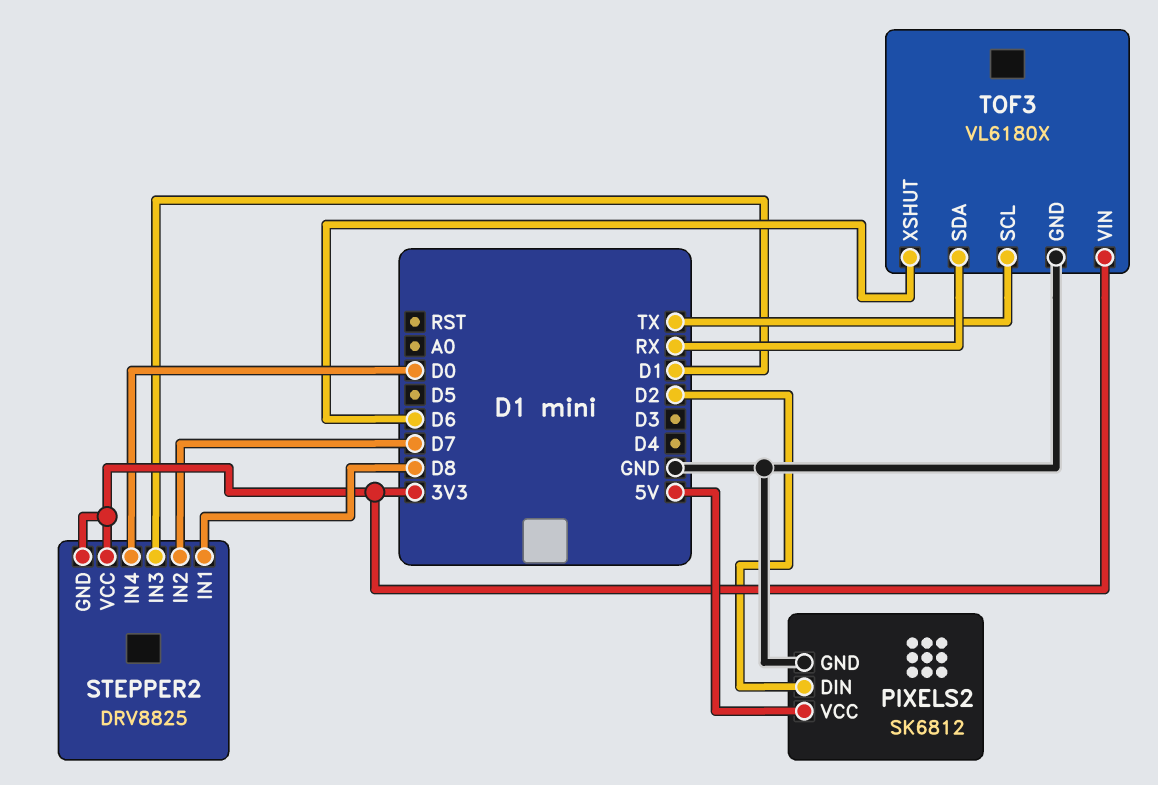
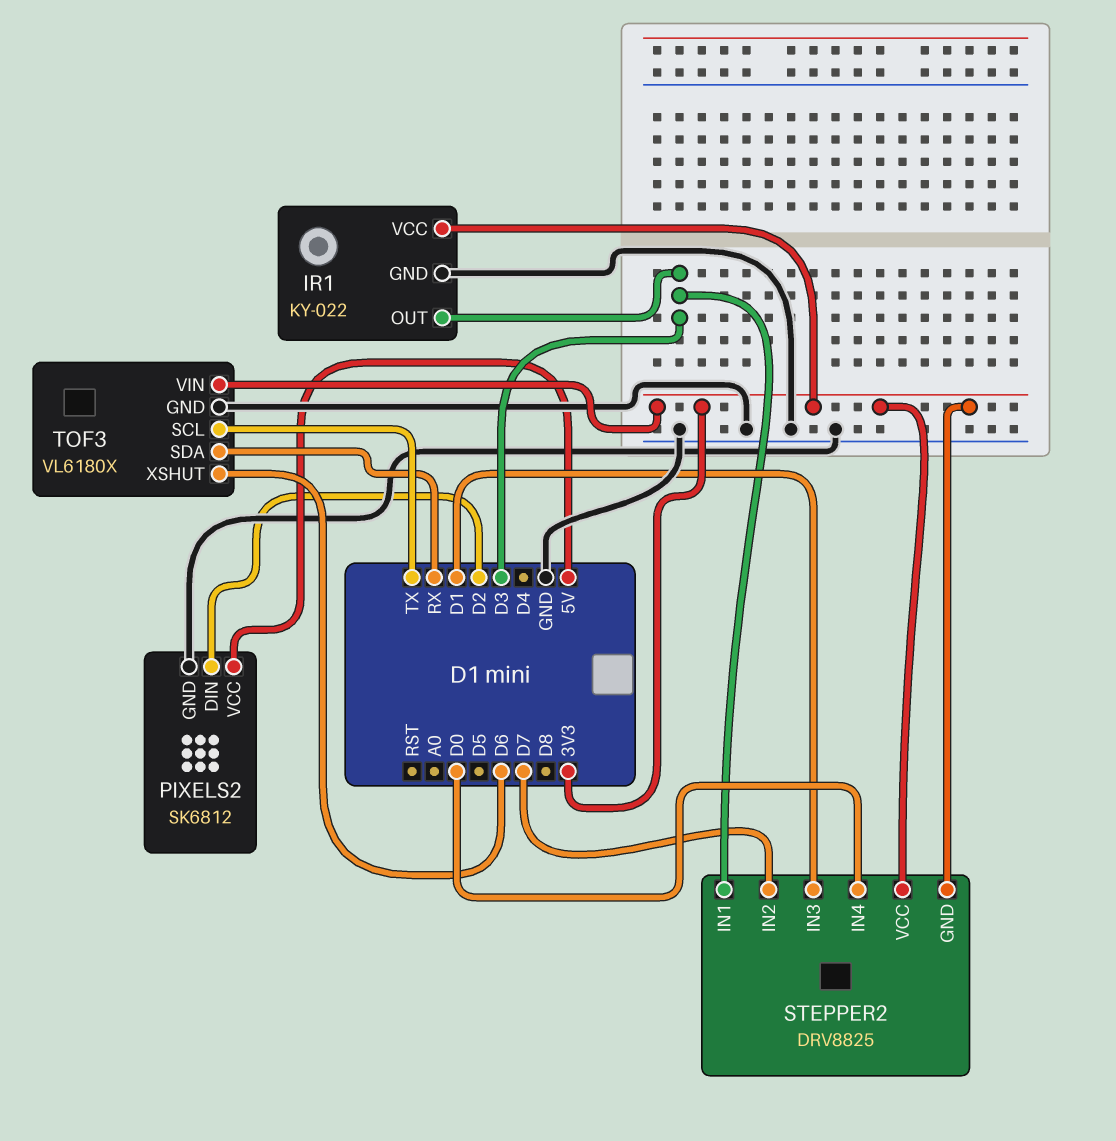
IR1: none -> KY-022
IR1 pin GND: none -> GND
IR1 pin OUT: none -> D3
IR1 pin VCC: none -> 3V3
STEPPER2 pin IN1: D8 -> D3

